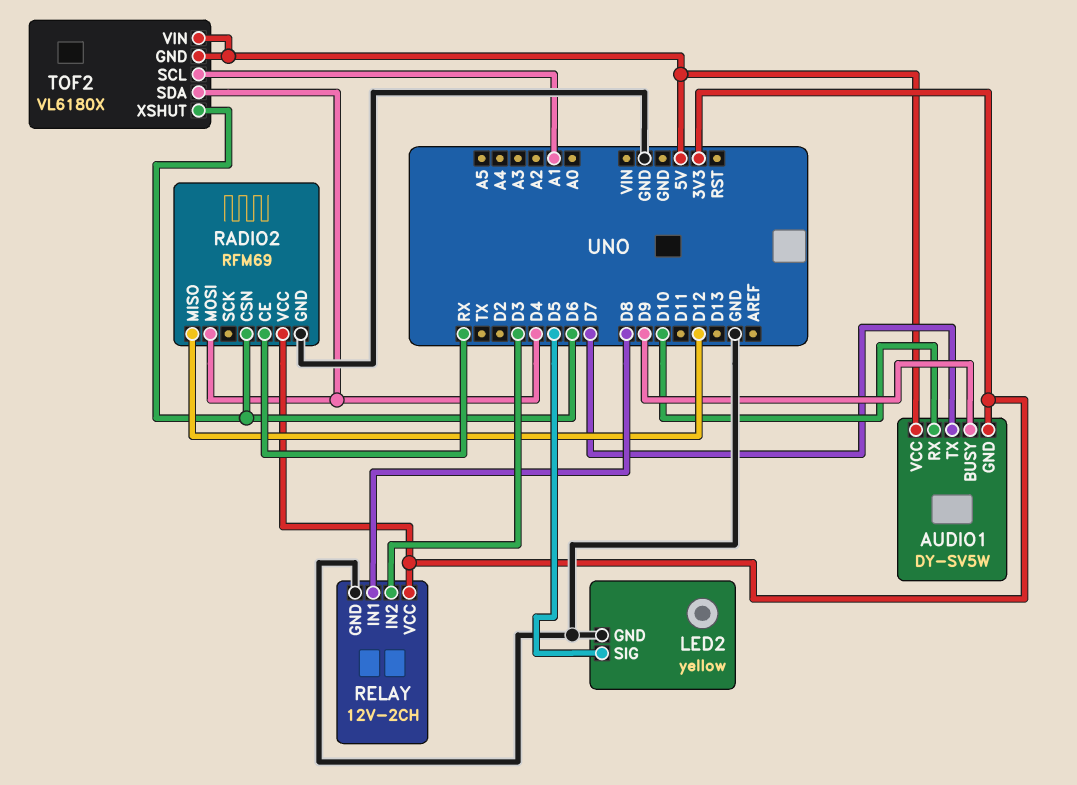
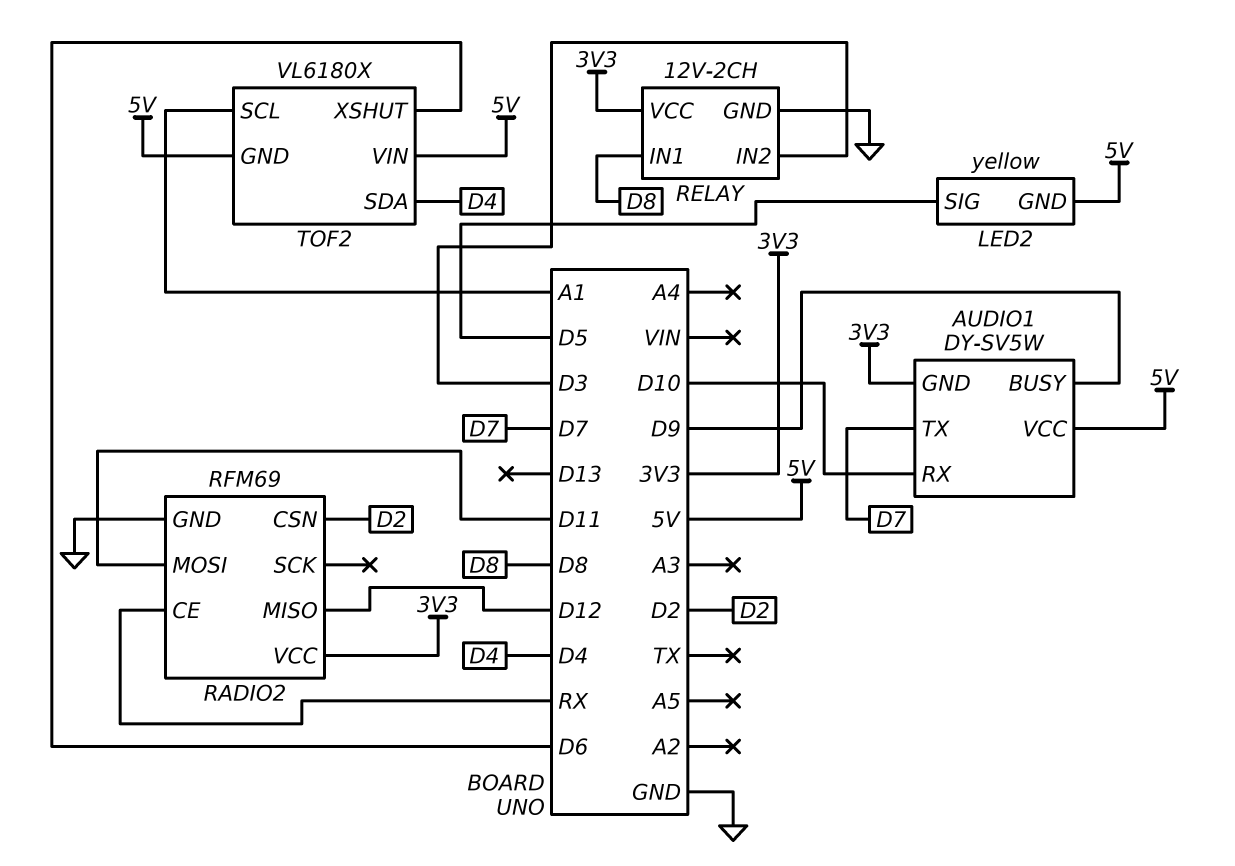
LED2 pin GND: GND -> 5V
RADIO2 pin CSN: D6 -> D2
RADIO2 pin MOSI: D4 -> D11

